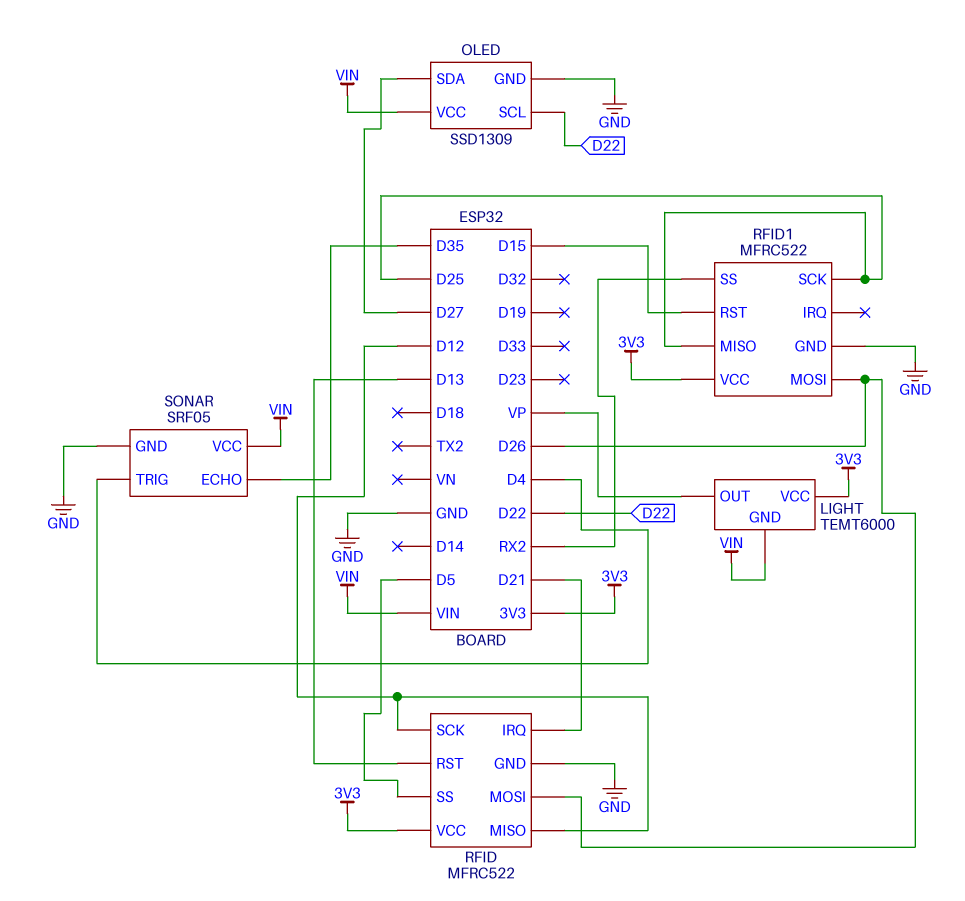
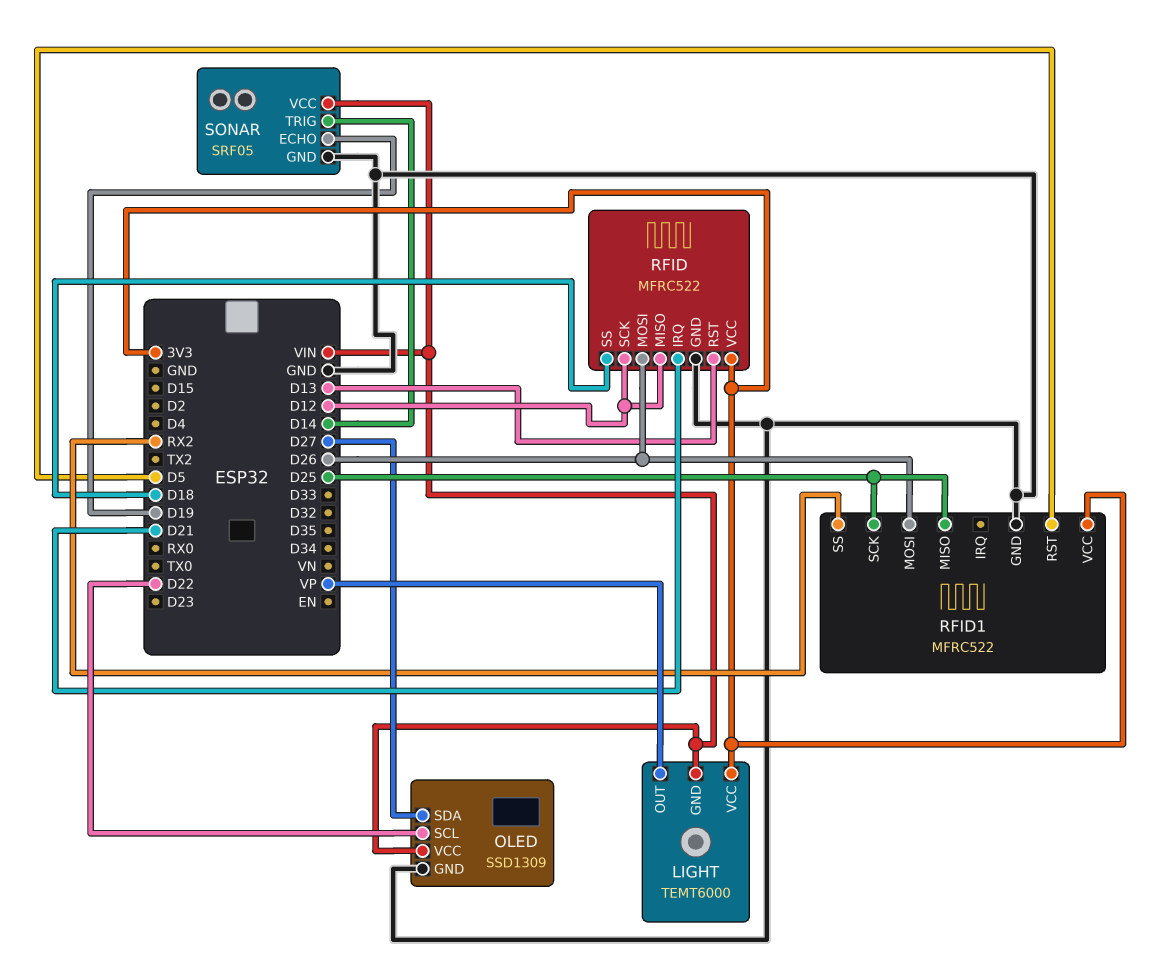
RFID pin SS: D5 -> D18
RFID1 pin RST: D15 -> D5
SONAR pin ECHO: D35 -> D19
SONAR pin TRIG: D4 -> D14

